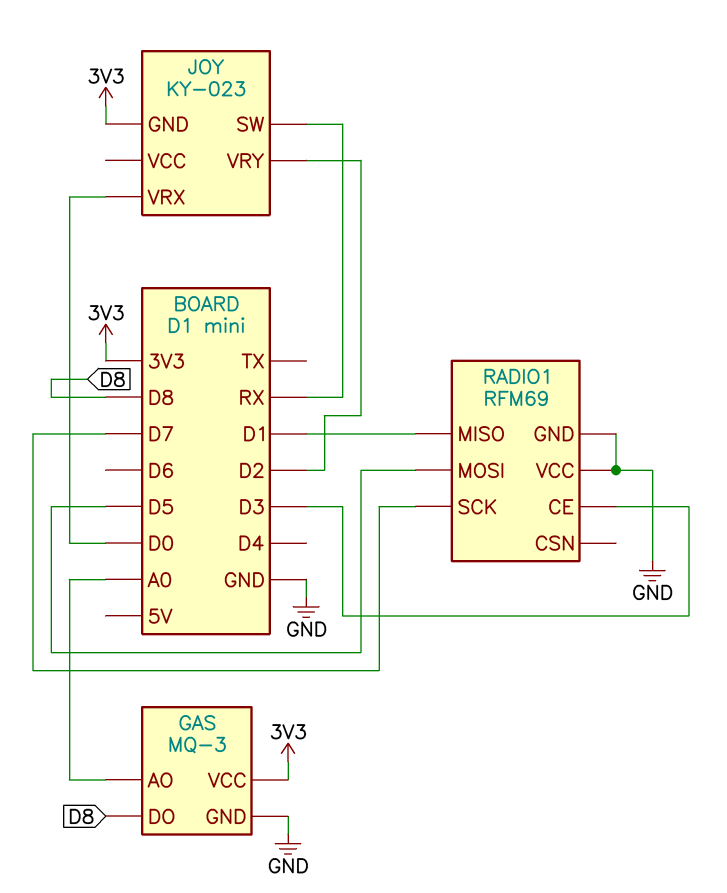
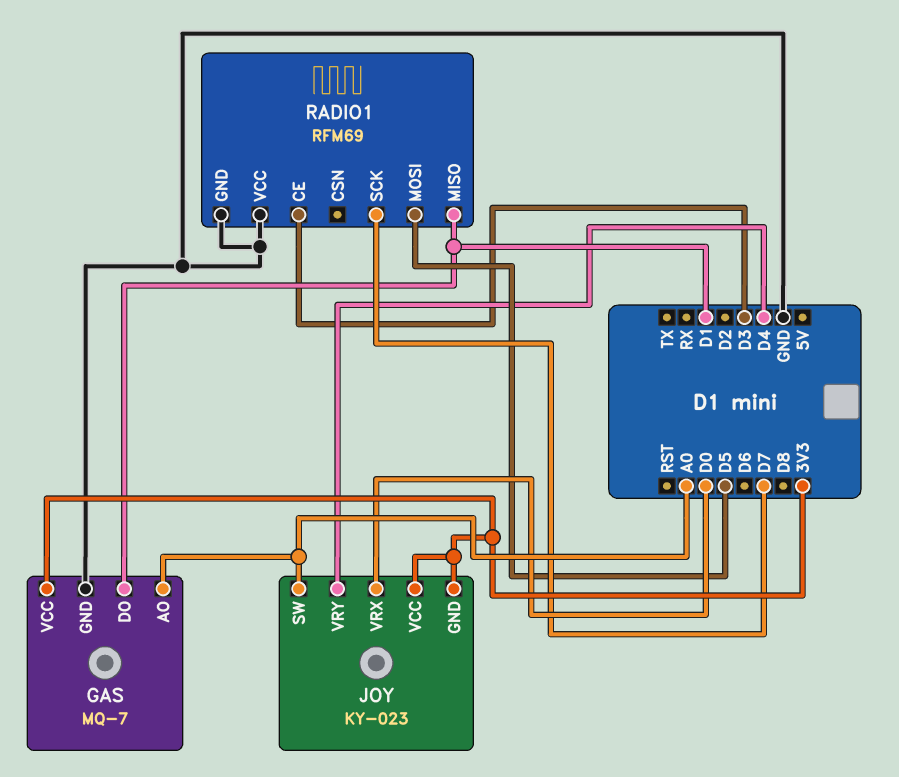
GAS: MQ-3 -> MQ-7
GAS pin DO: D8 -> D1
JOY pin SW: RX -> A0
JOY pin VCC: none -> 3V3
JOY pin VRY: D2 -> D4

